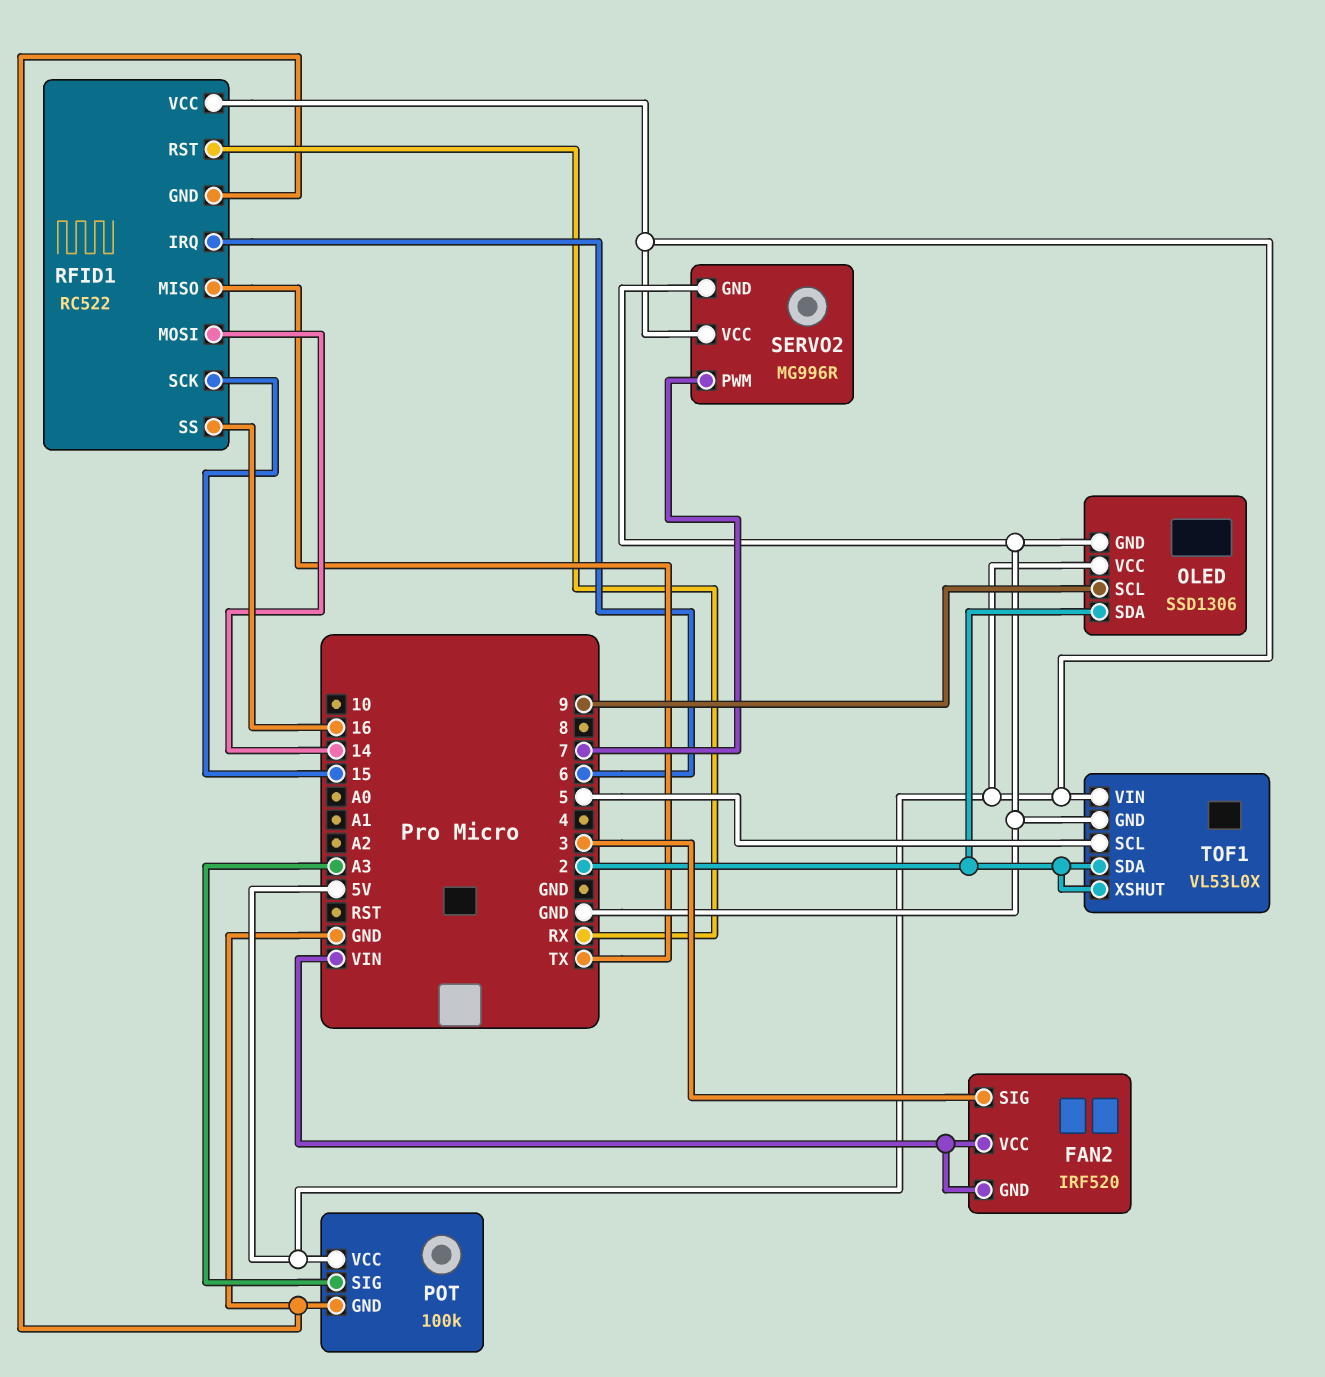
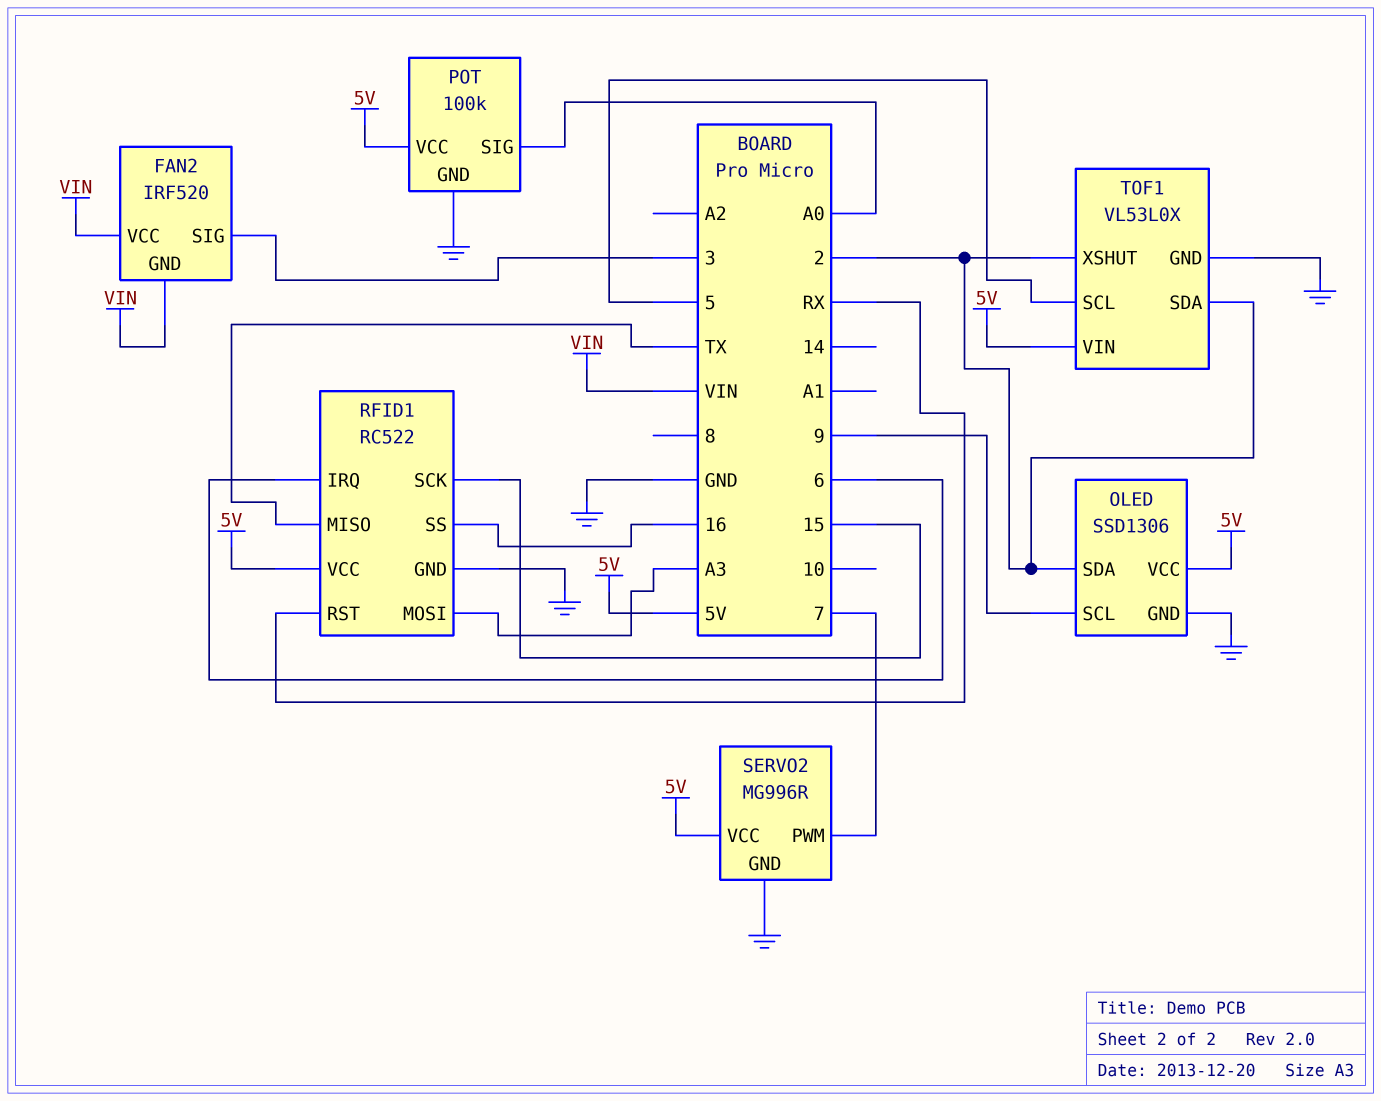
POT pin SIG: A3 -> A0
RFID1 pin MOSI: 14 -> A3

